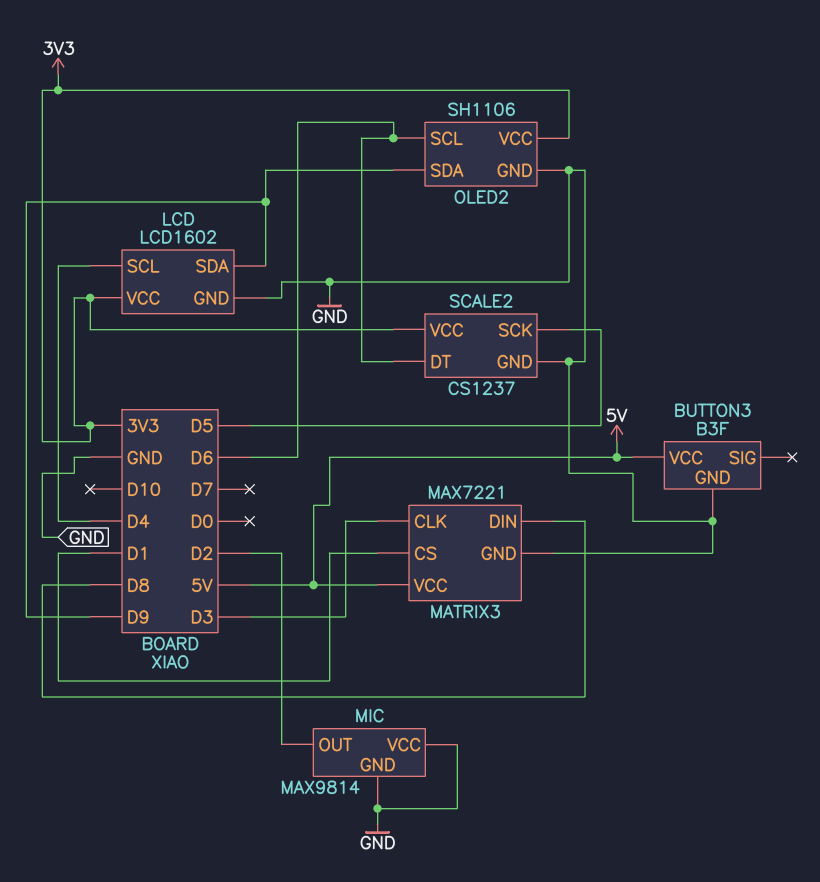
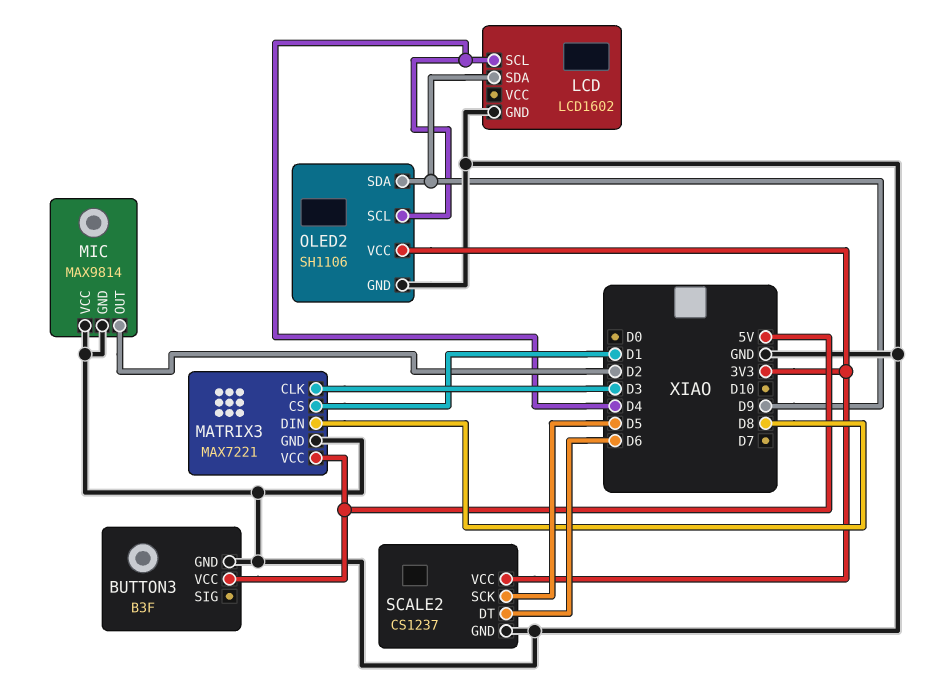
LCD pin VCC: 3V3 -> none
OLED2 pin SCL: D6 -> D4

